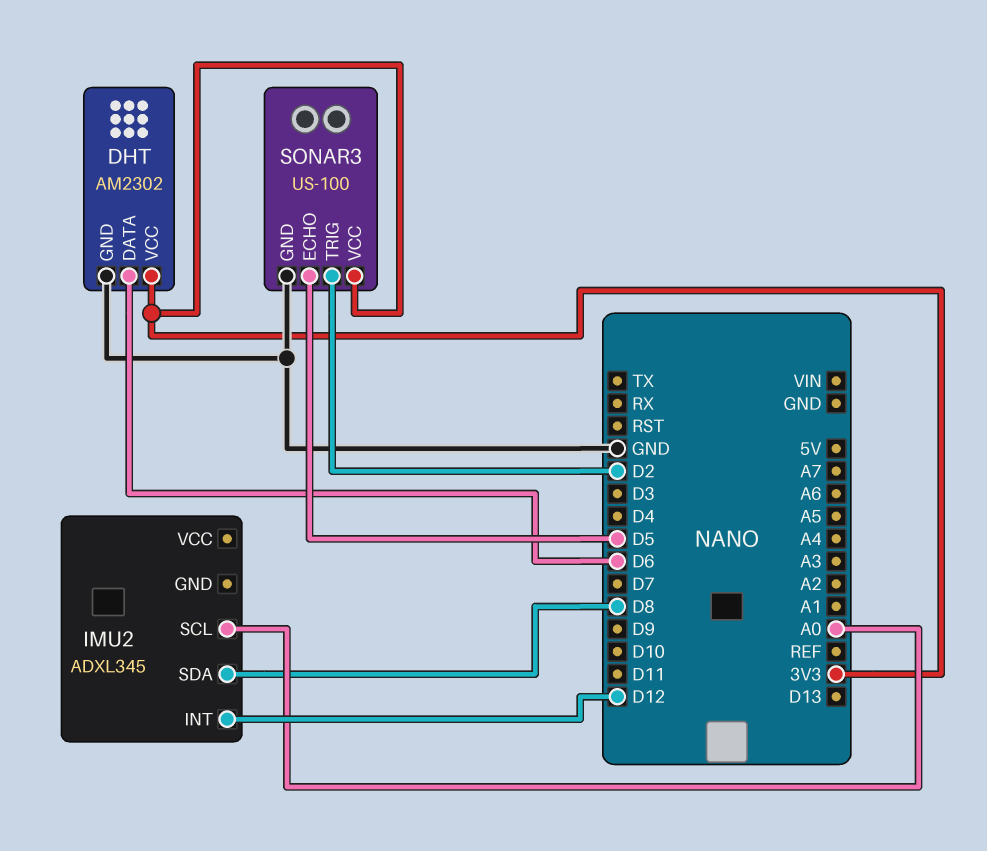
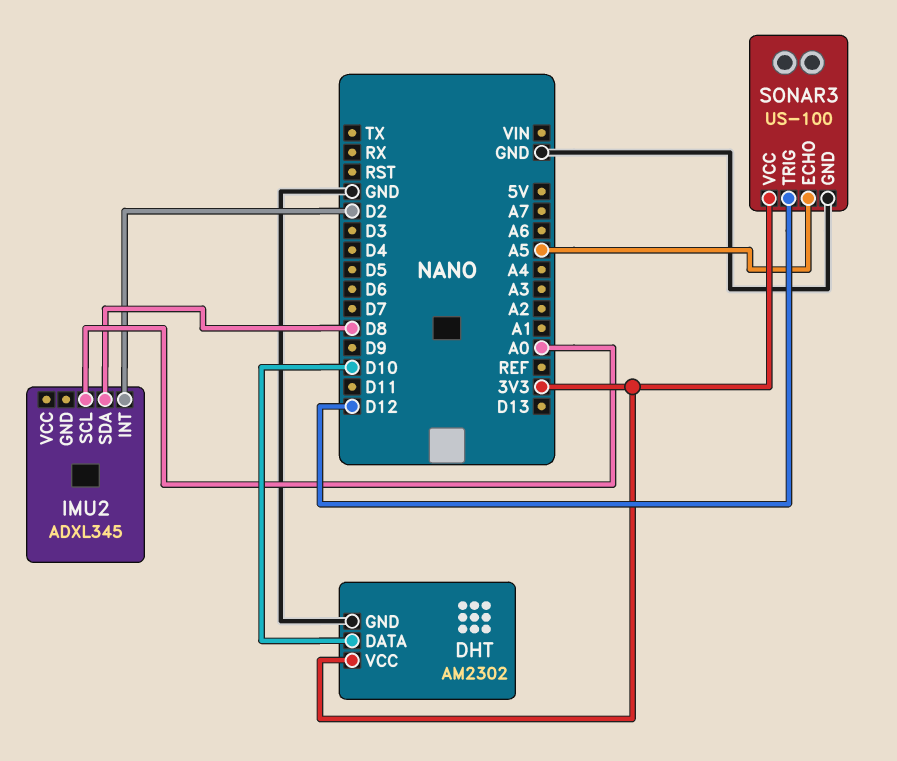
DHT pin DATA: D6 -> D10
IMU2 pin INT: D12 -> D2
SONAR3 pin ECHO: D5 -> A5
SONAR3 pin TRIG: D2 -> D12

